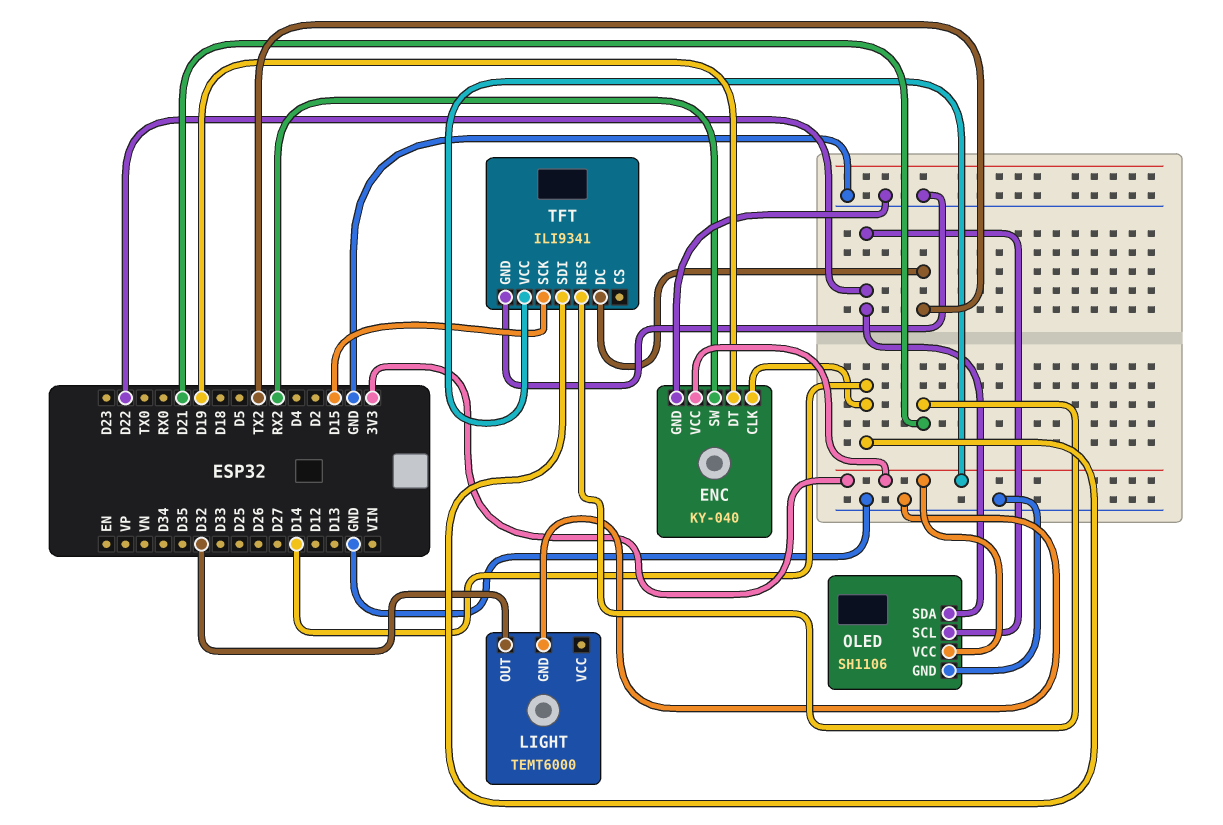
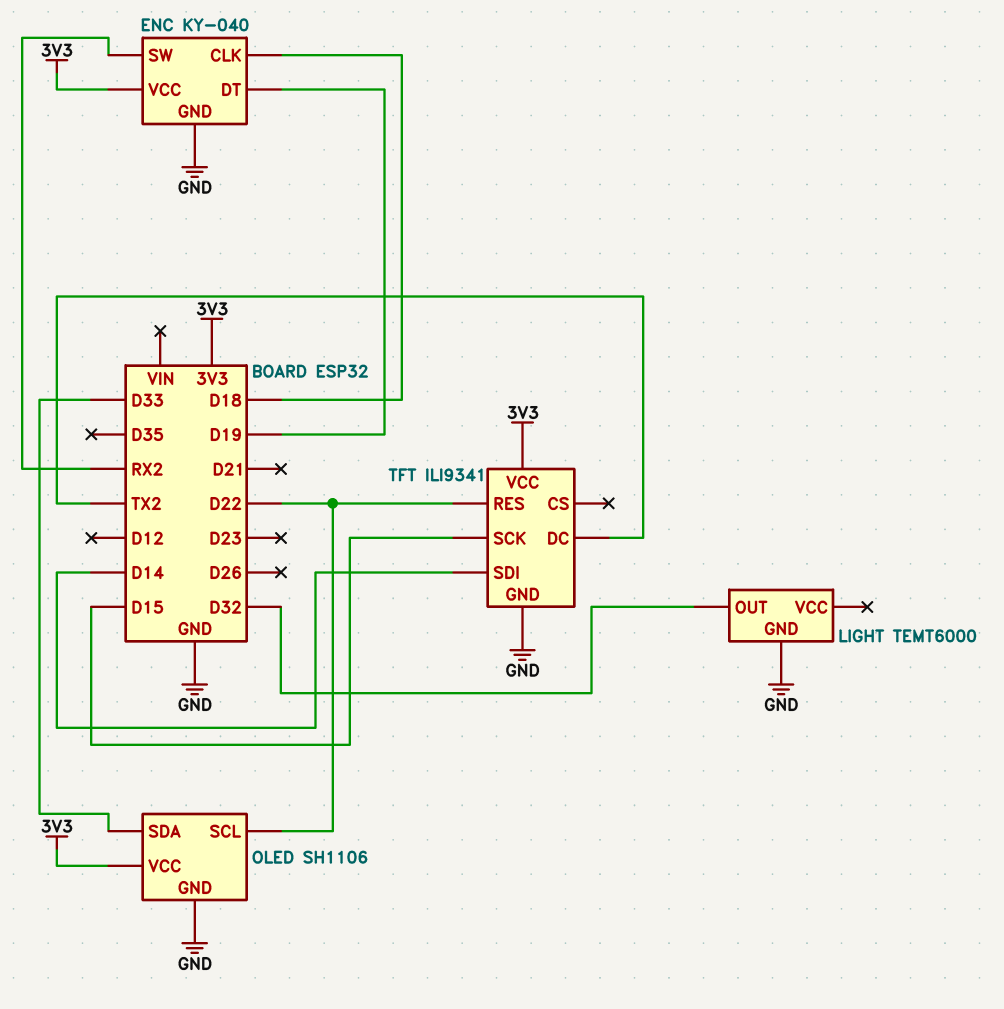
ENC pin CLK: D14 -> D18
OLED pin SDA: D22 -> D33
TFT pin RES: D21 -> D22

